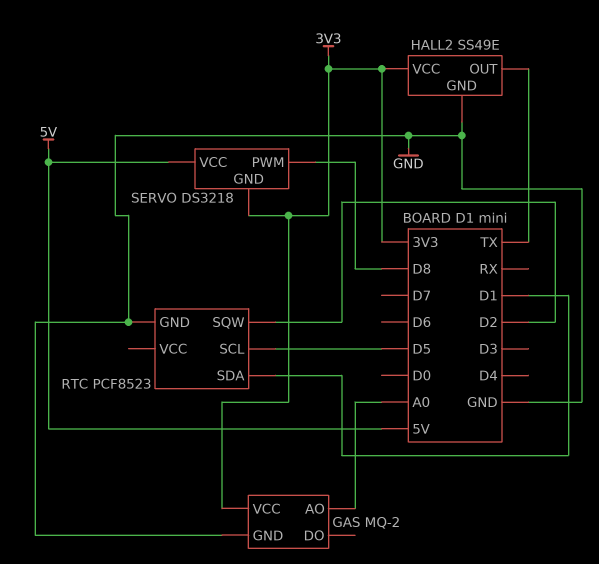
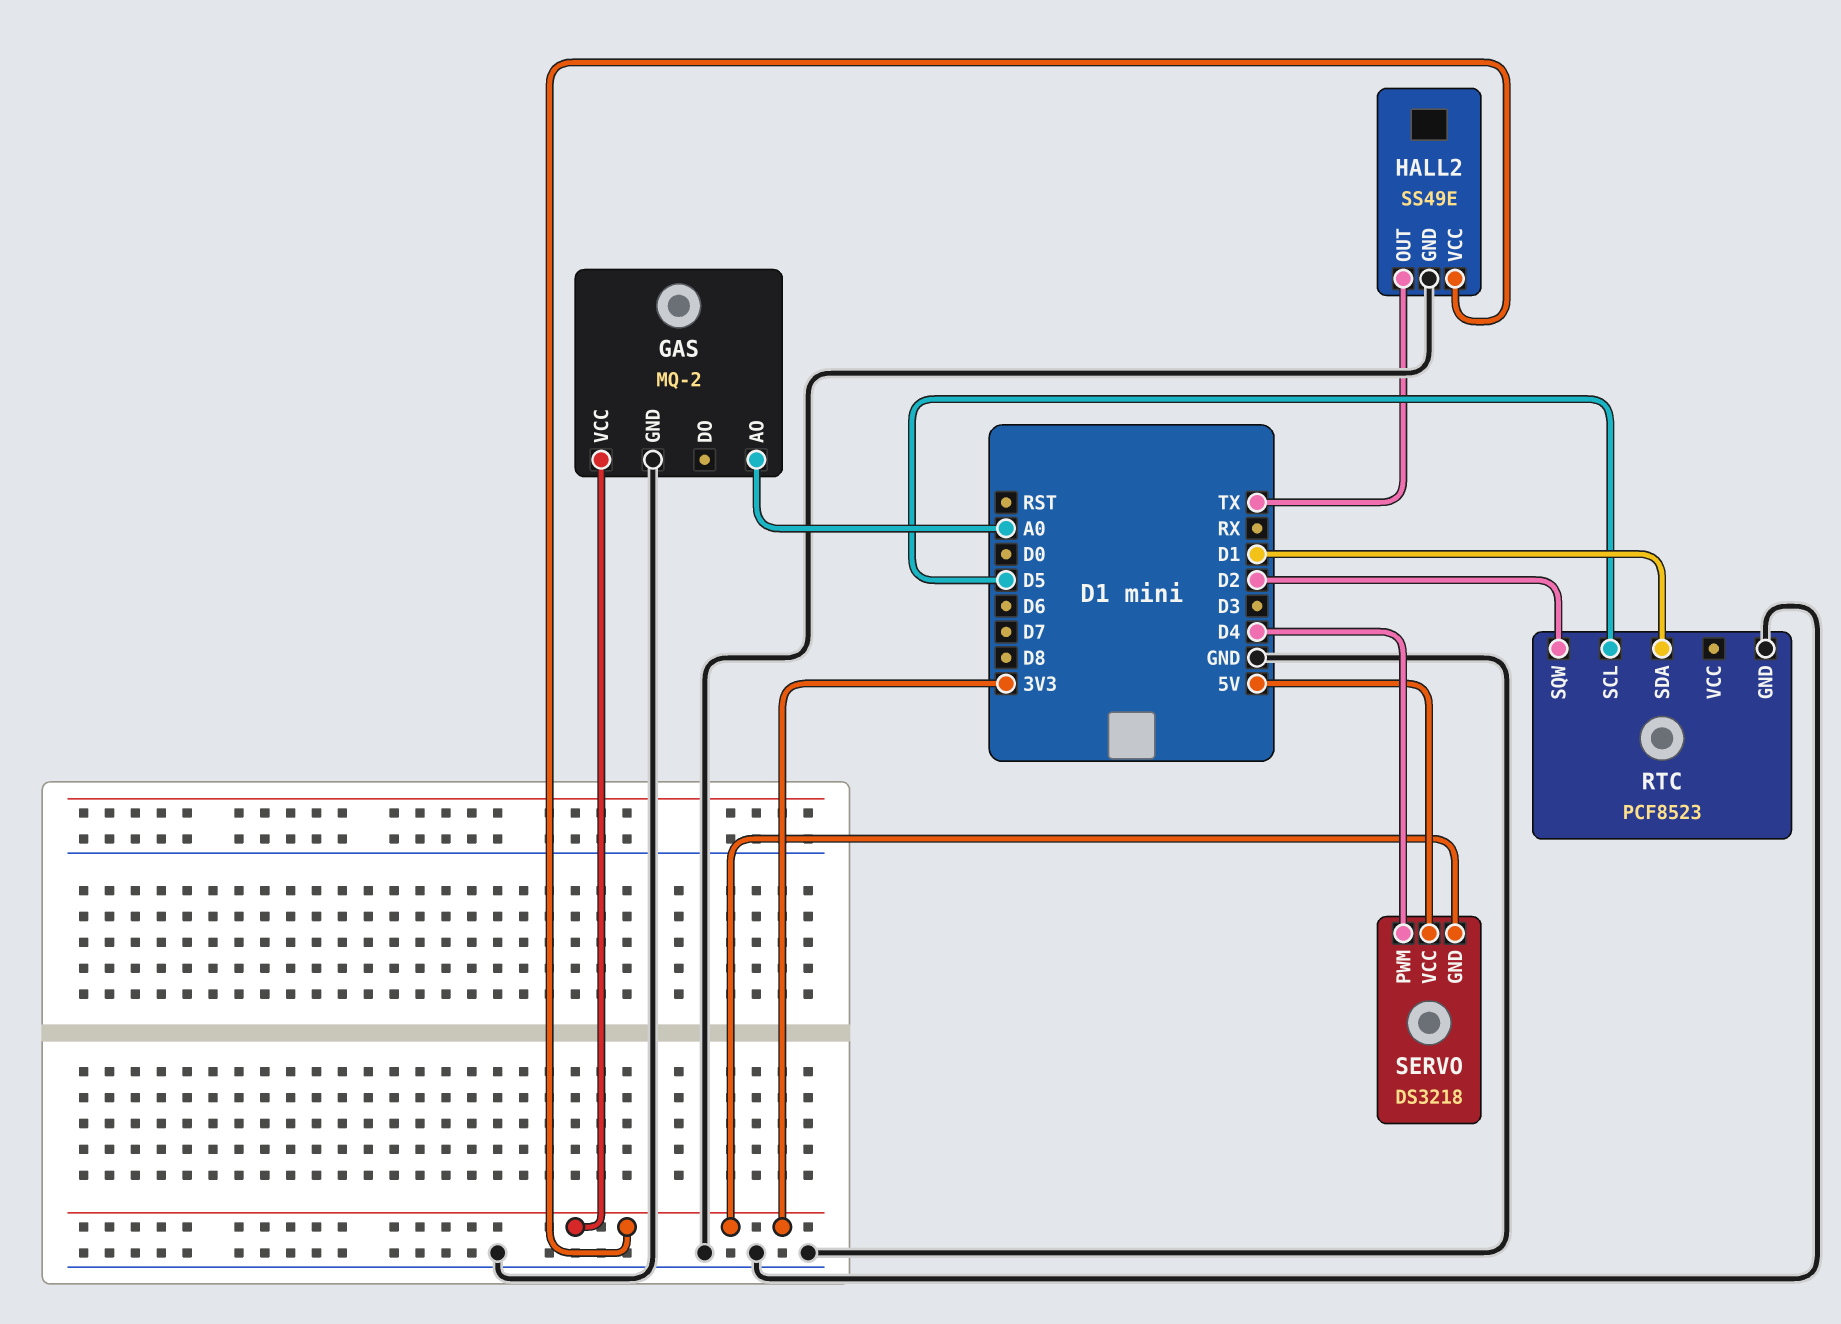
SERVO pin PWM: D8 -> D4

